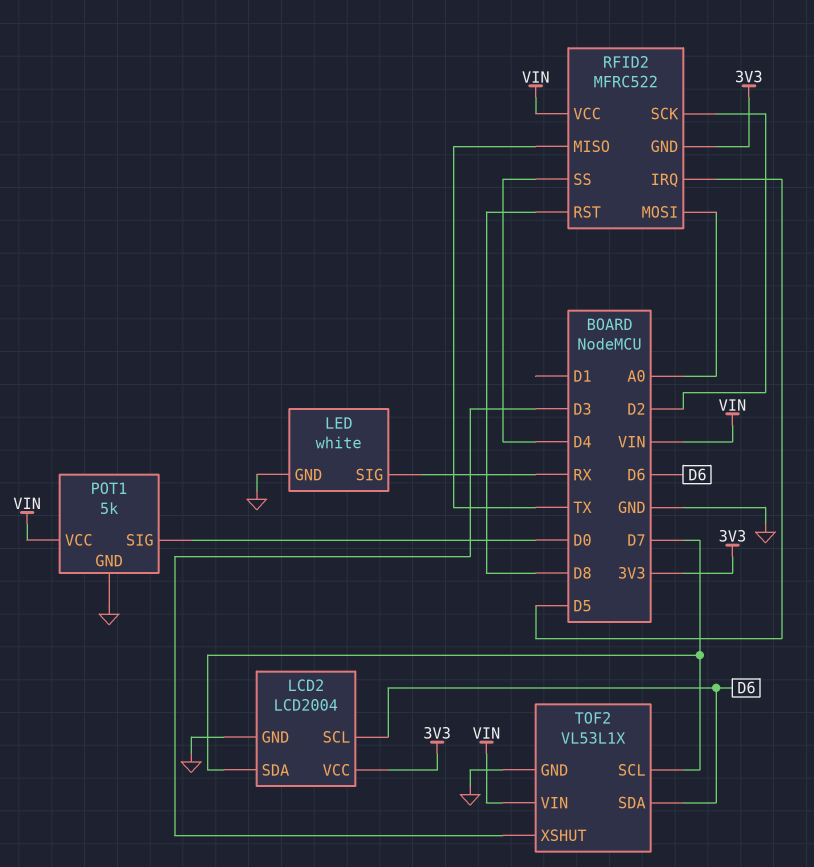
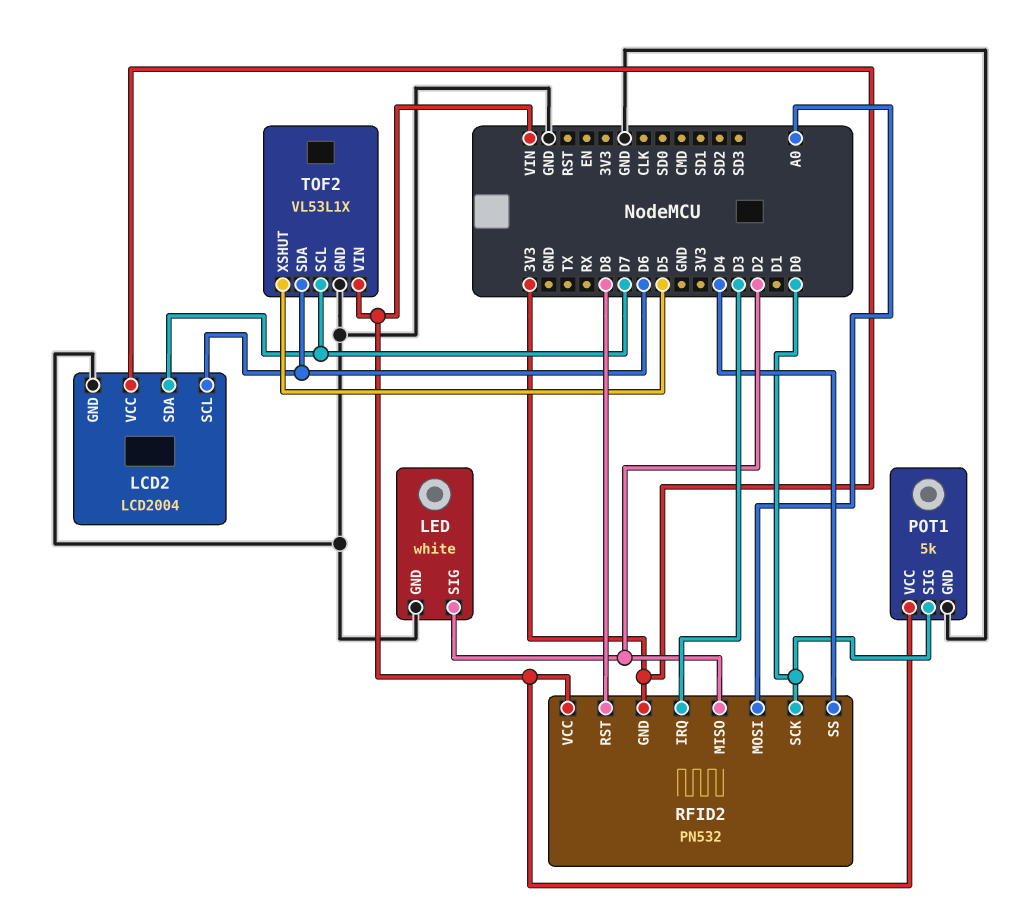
LED pin SIG: RX -> D2
RFID2: MFRC522 -> PN532
RFID2 pin IRQ: D5 -> D3
RFID2 pin MISO: TX -> D2
RFID2 pin SCK: D2 -> D0
TOF2 pin XSHUT: D3 -> D5

